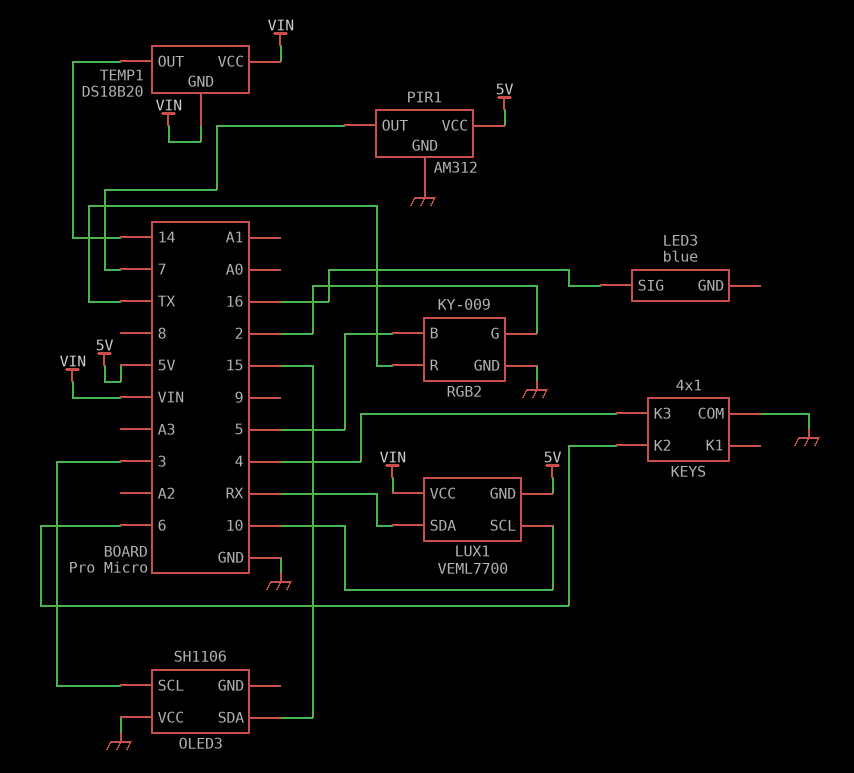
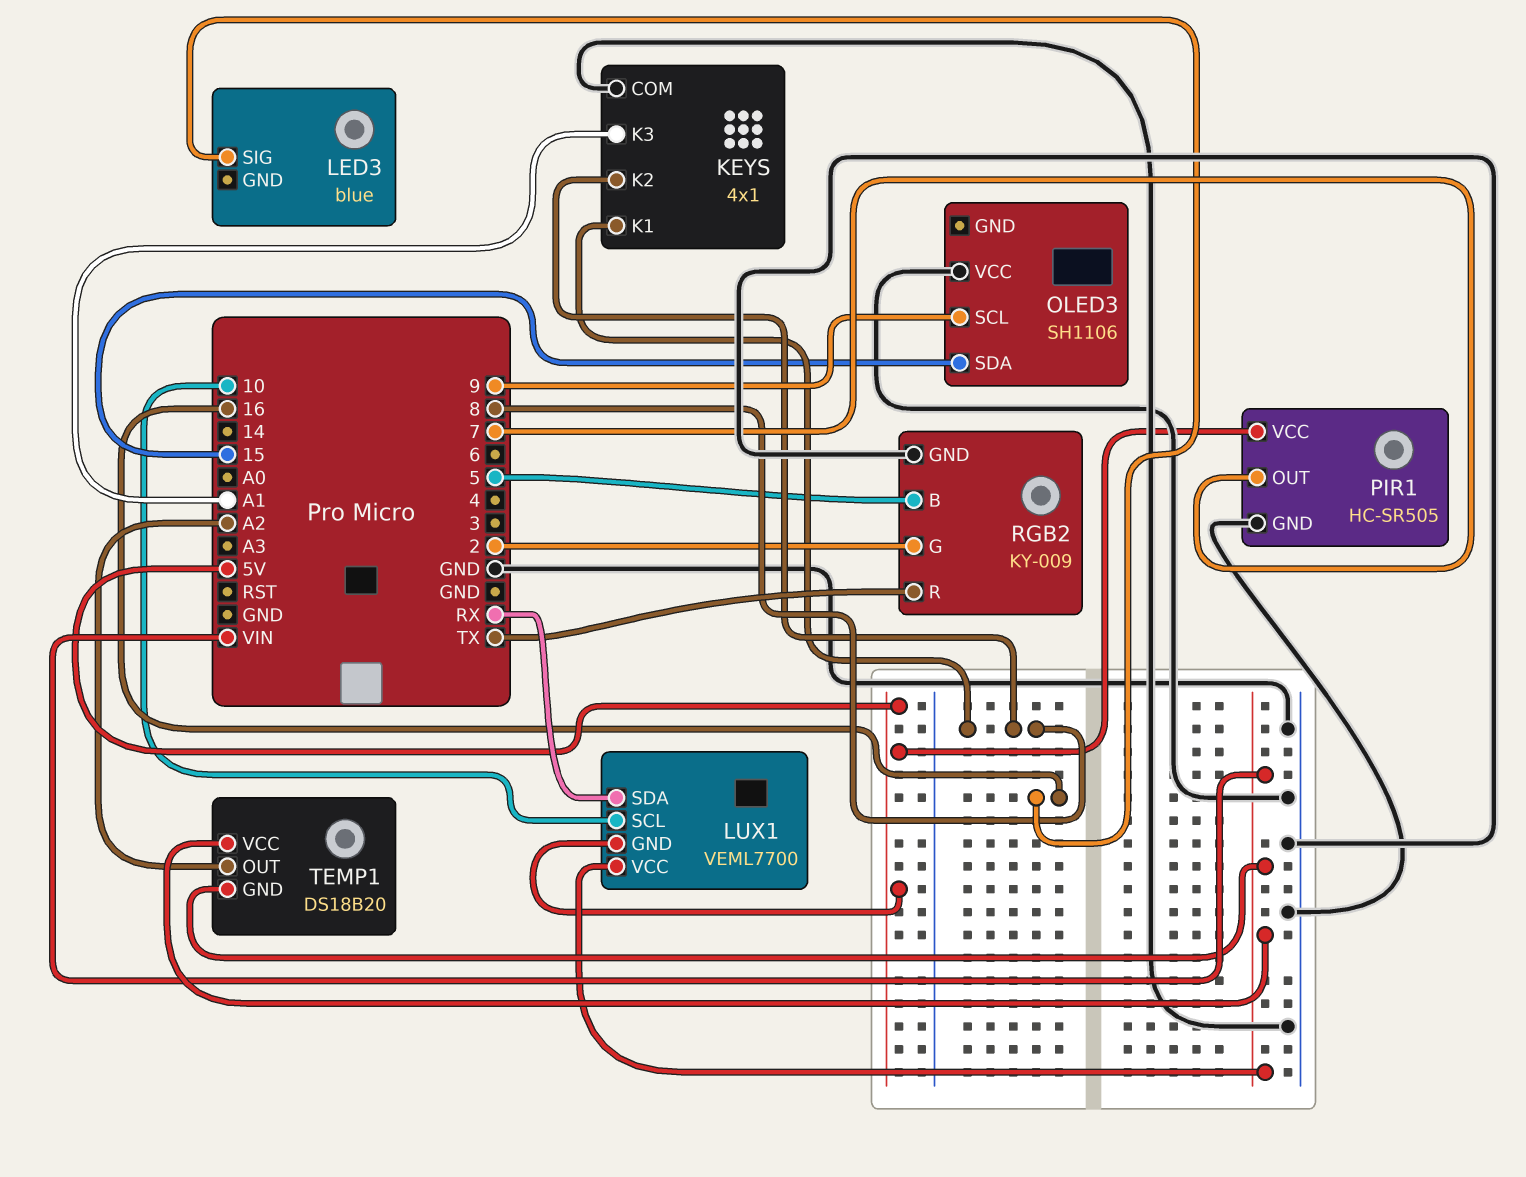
KEYS pin K1: none -> 8
KEYS pin K2: 6 -> 8
KEYS pin K3: 4 -> A1
OLED3 pin SCL: 3 -> 9
PIR1: AM312 -> HC-SR505
TEMP1 pin OUT: 14 -> A2

